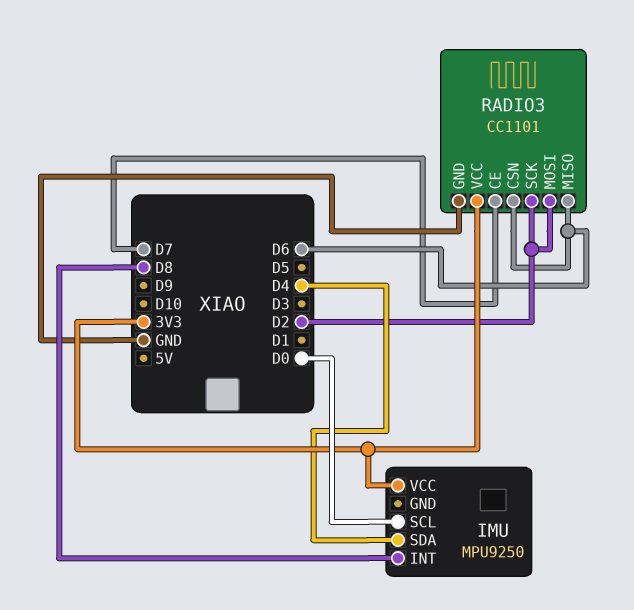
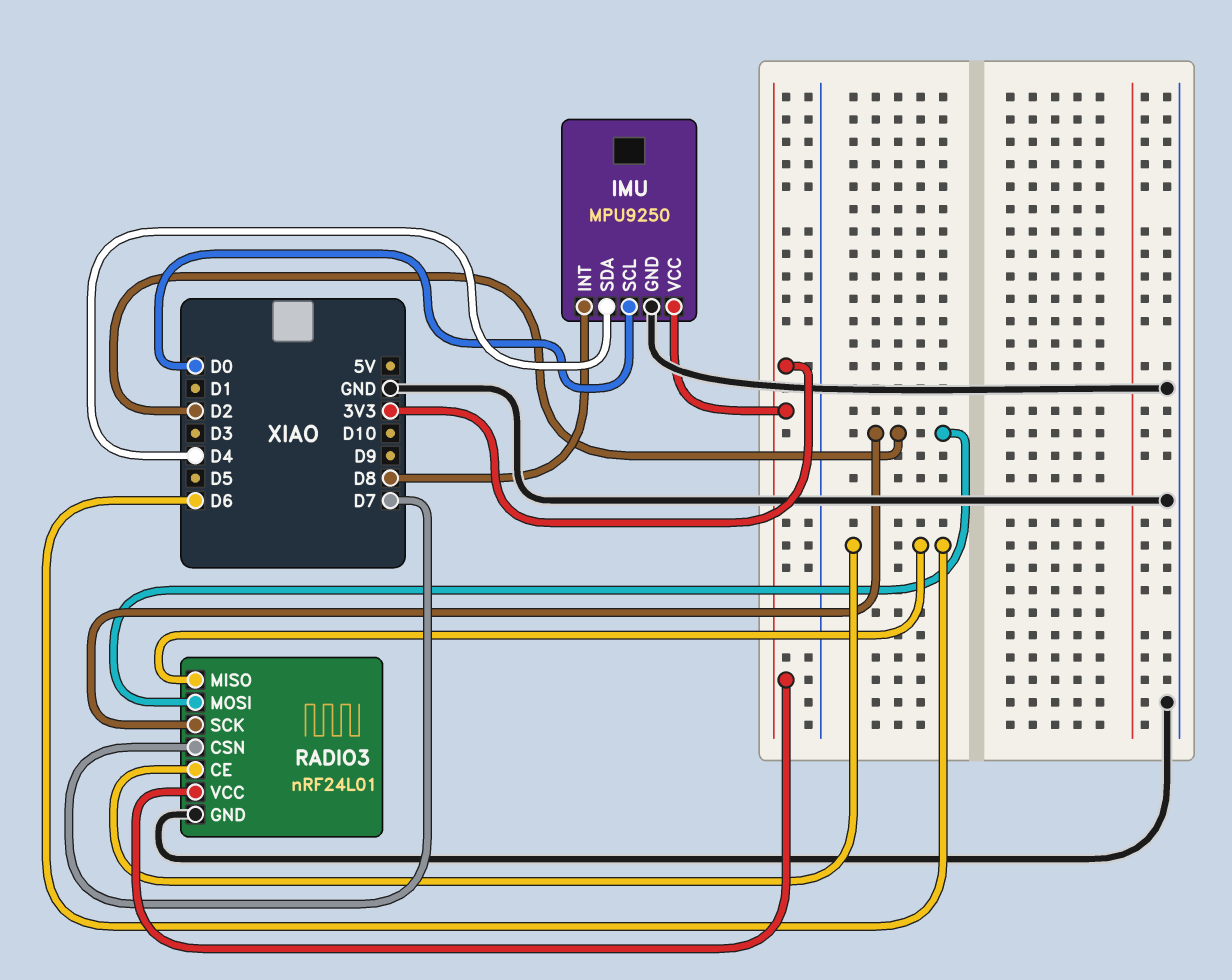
IMU pin GND: none -> GND
RADIO3: CC1101 -> nRF24L01
RADIO3 pin CE: D7 -> D6
RADIO3 pin CSN: D6 -> D7

